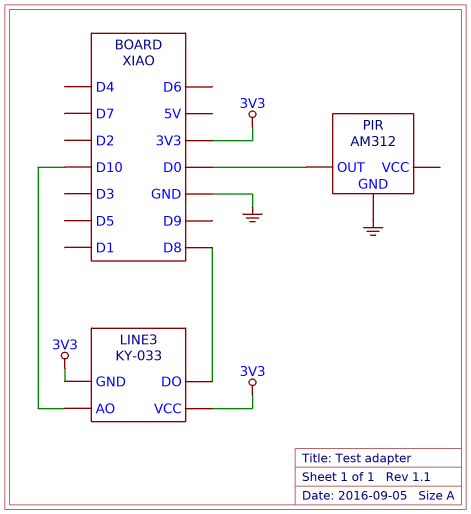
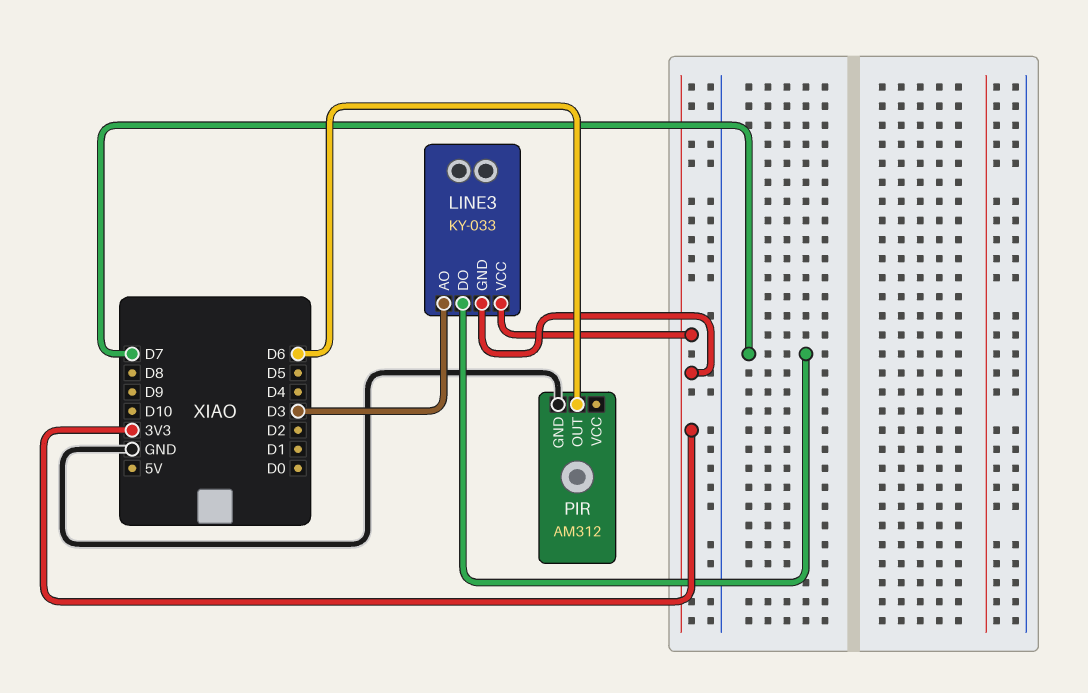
LINE3 pin AO: D10 -> D3
LINE3 pin DO: D8 -> D7
PIR pin OUT: D0 -> D6

